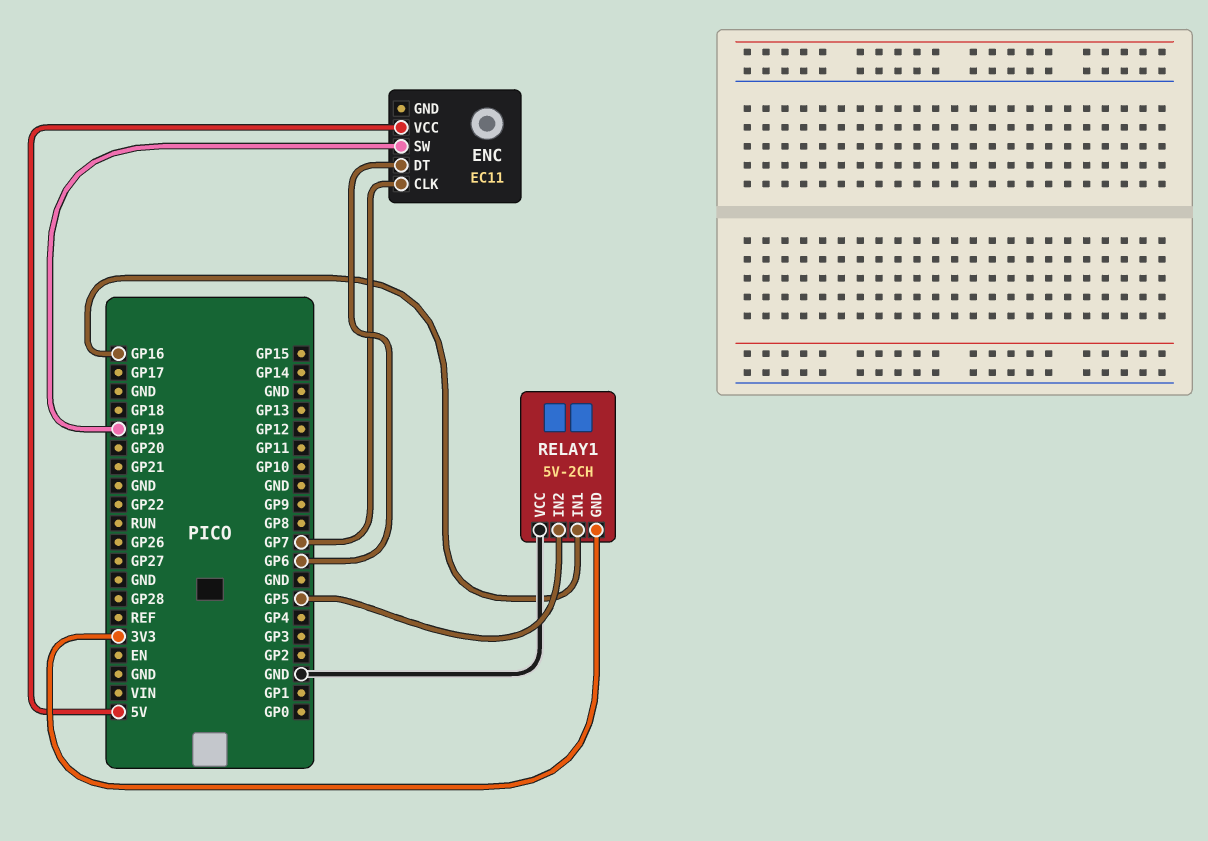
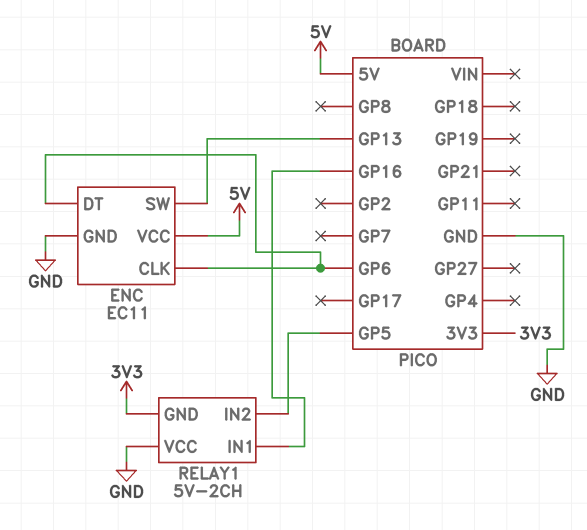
ENC pin CLK: GP7 -> GP6
ENC pin GND: none -> GND
ENC pin SW: GP19 -> GP13

